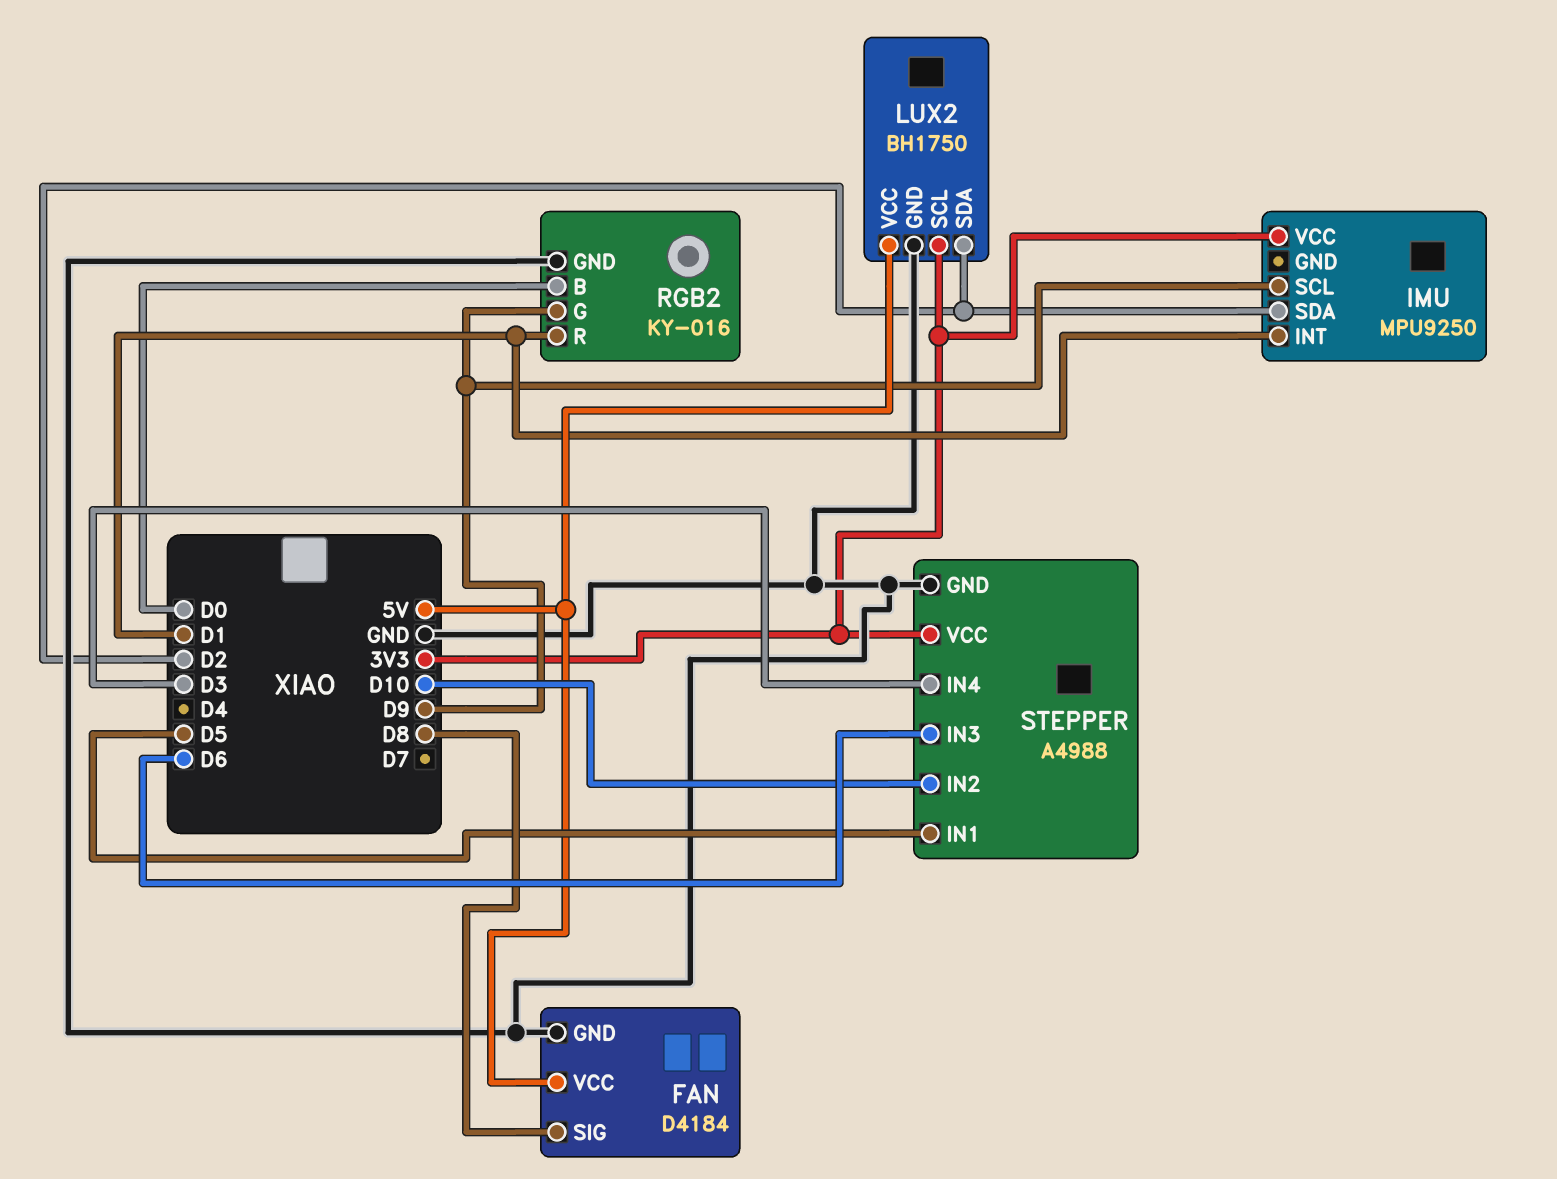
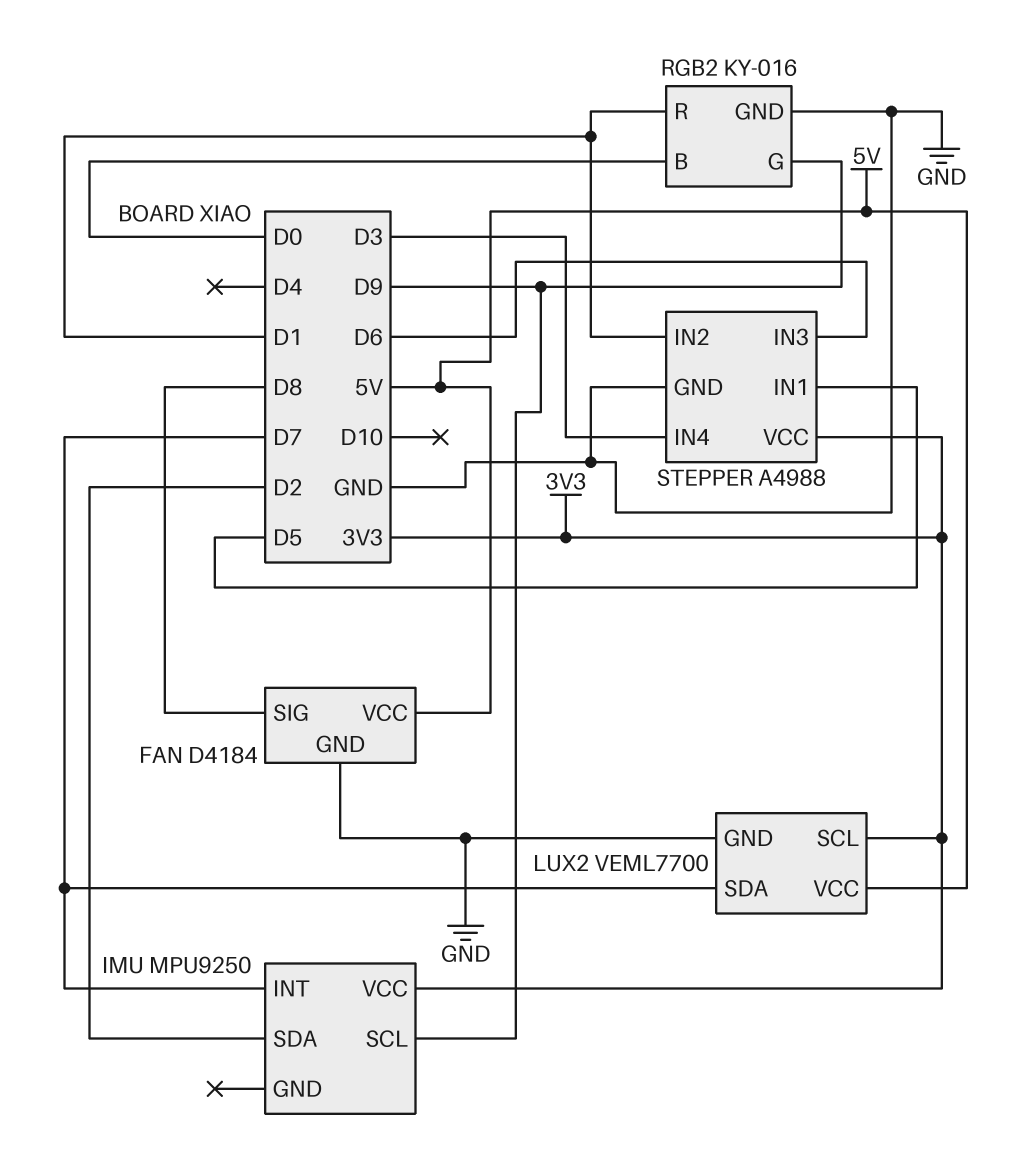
IMU pin INT: D1 -> D7
LUX2: BH1750 -> VEML7700
LUX2 pin SDA: D2 -> D7
STEPPER pin IN2: D10 -> D1

